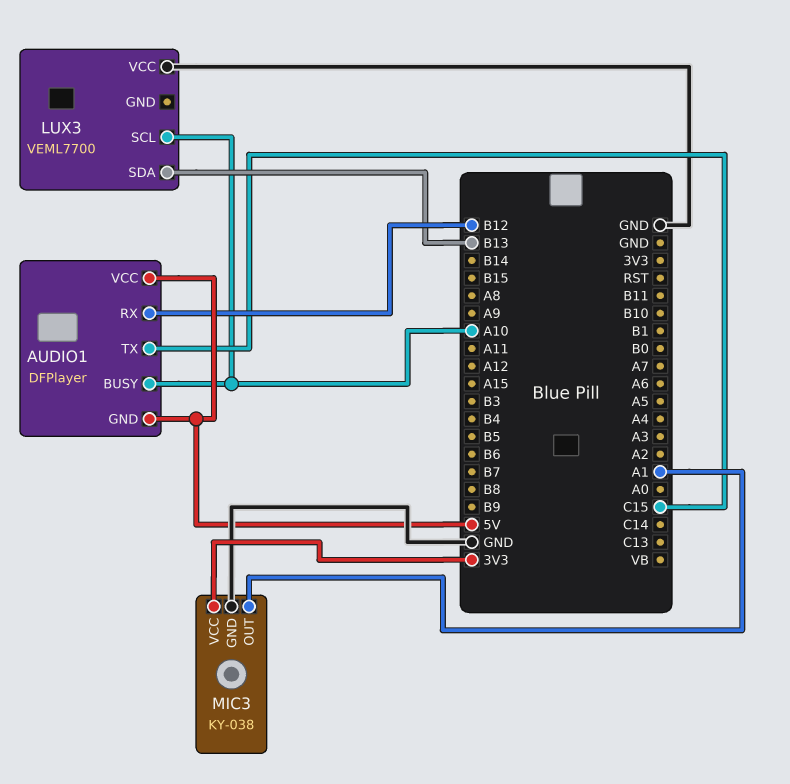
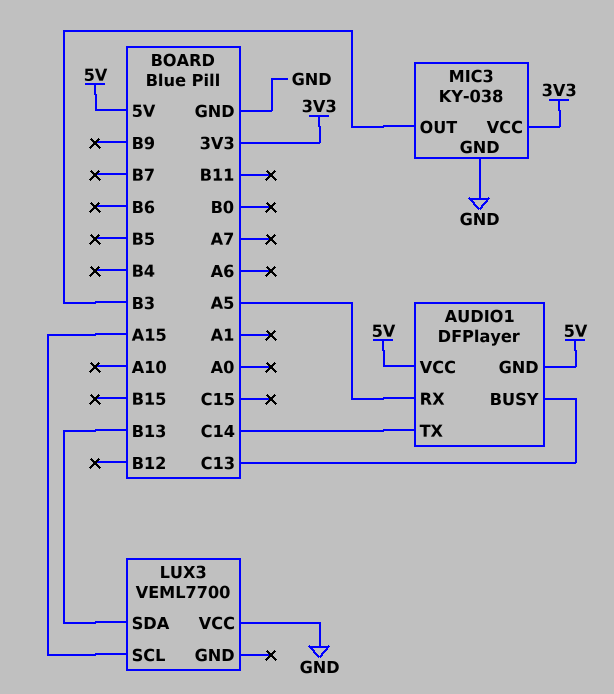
AUDIO1 pin BUSY: A10 -> C13
AUDIO1 pin RX: B12 -> A5
AUDIO1 pin TX: C15 -> C14
LUX3 pin SCL: A10 -> A15
MIC3 pin OUT: A1 -> B3

